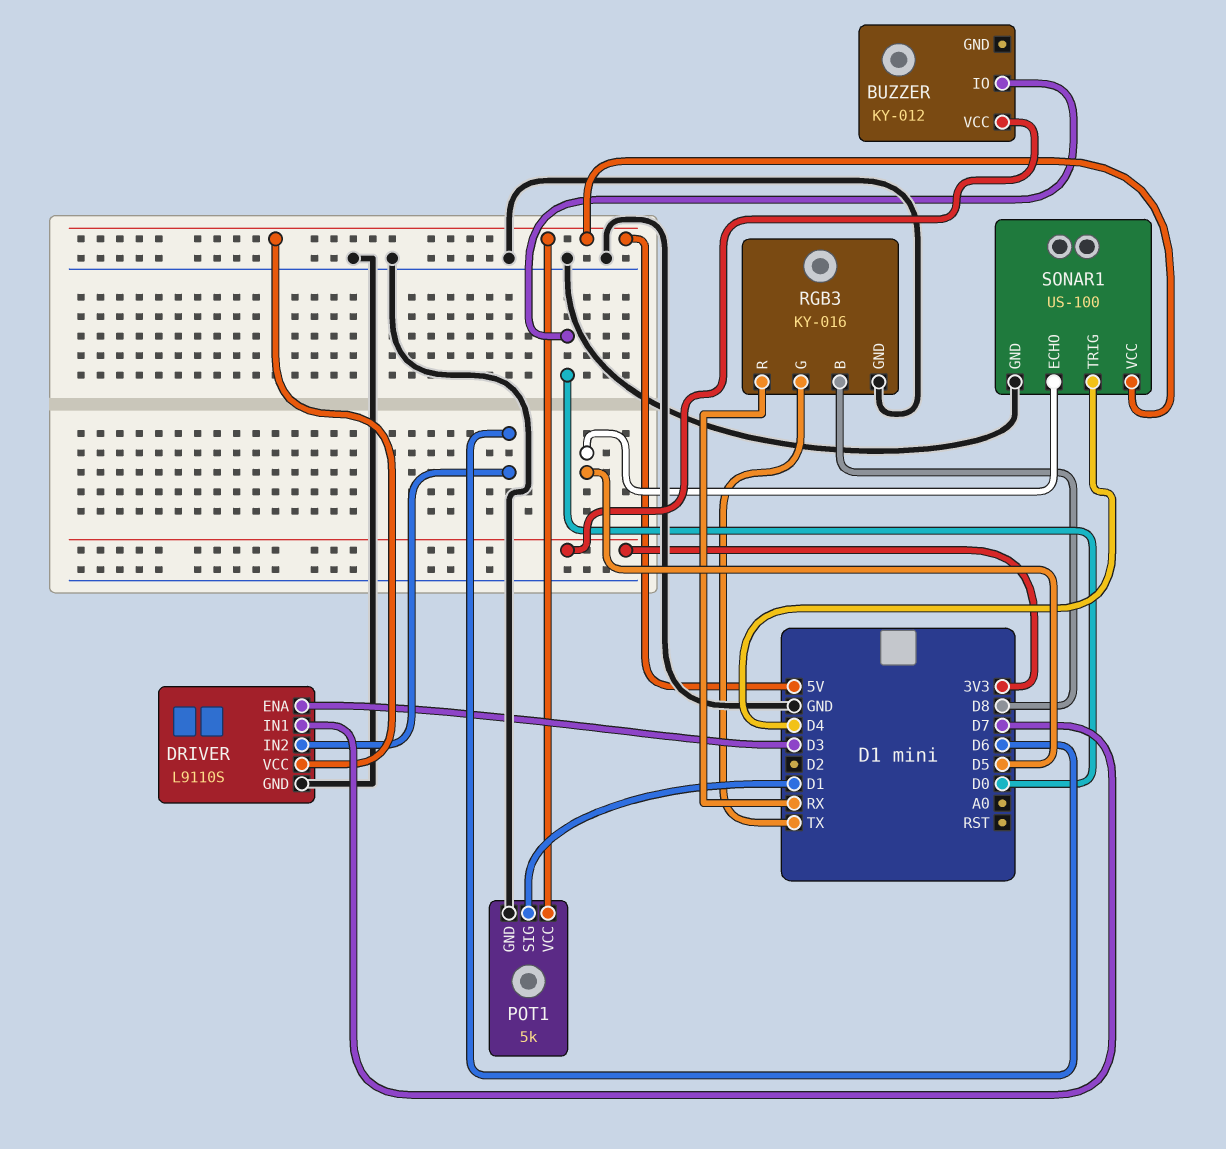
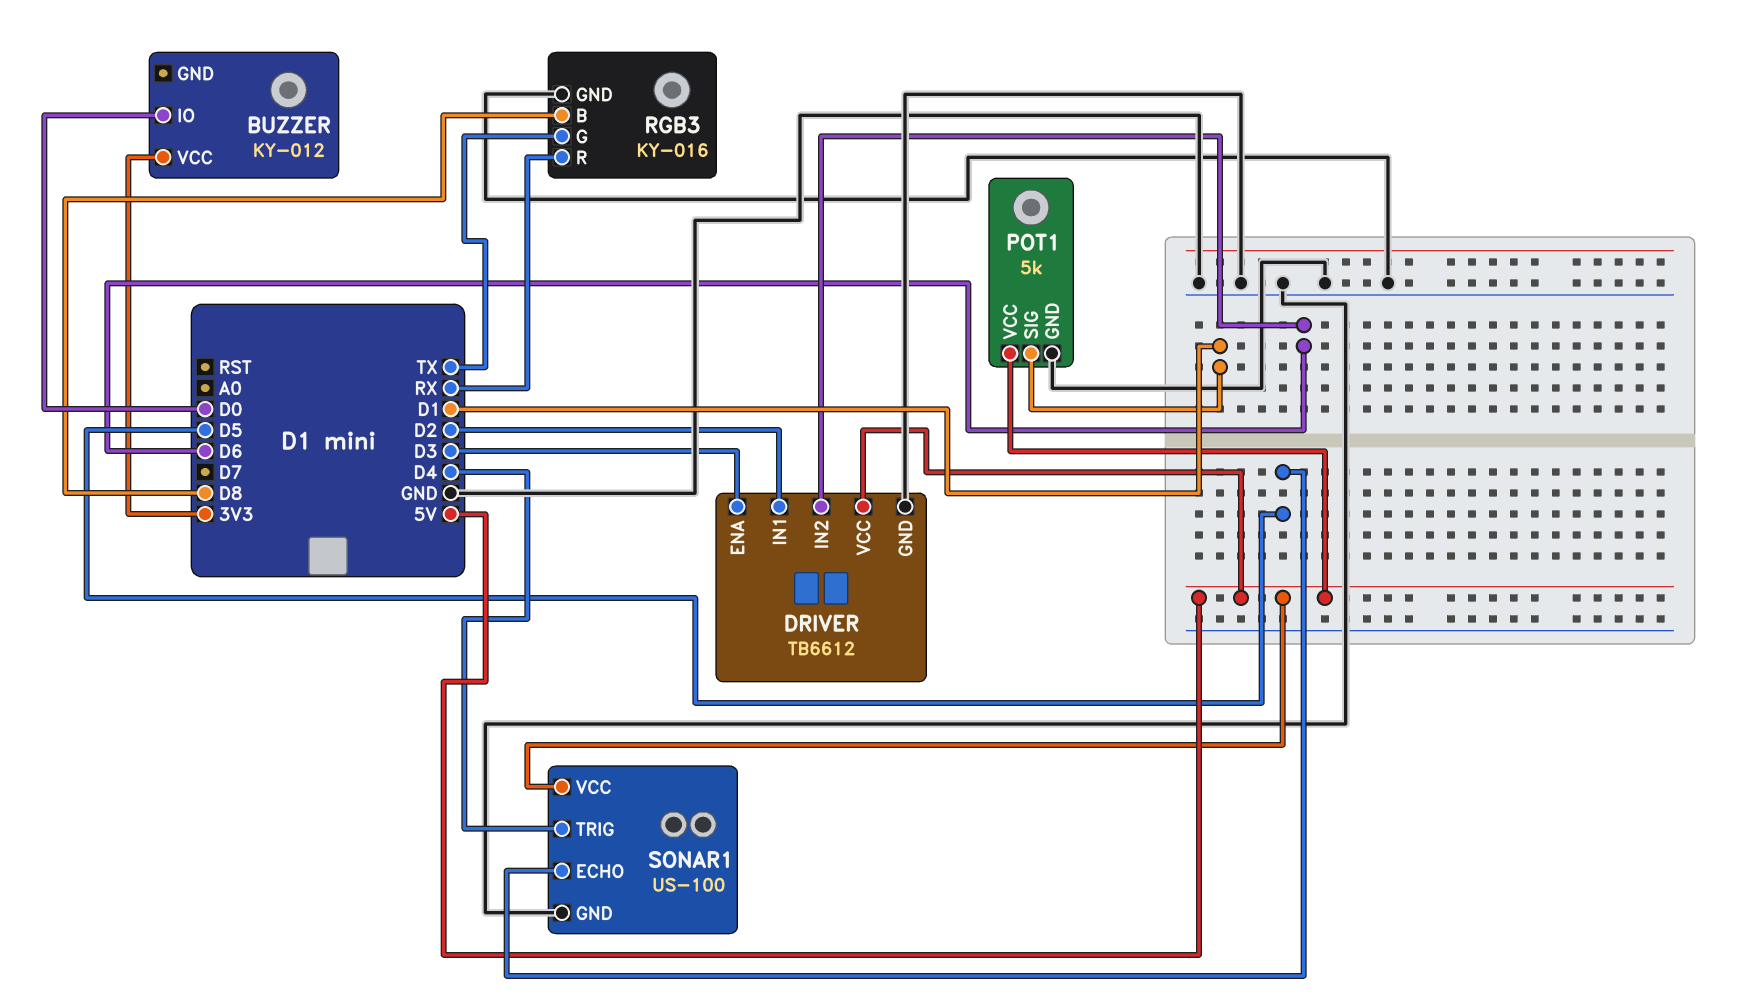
DRIVER: L9110S -> TB6612
DRIVER pin IN1: D7 -> D2

